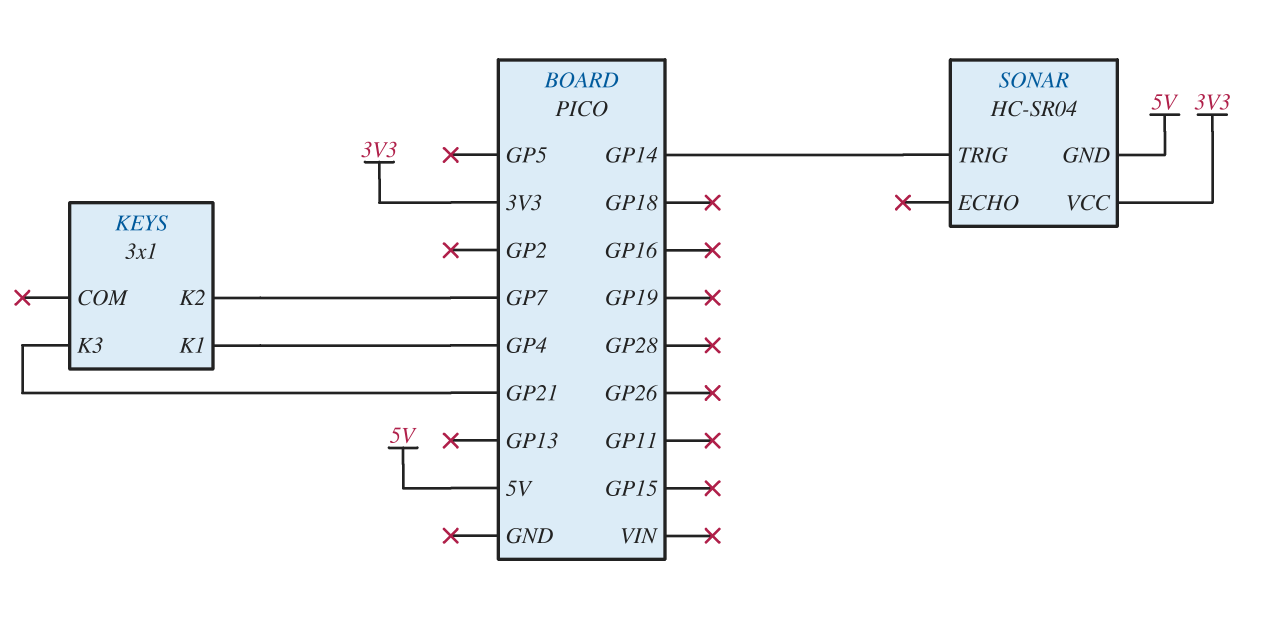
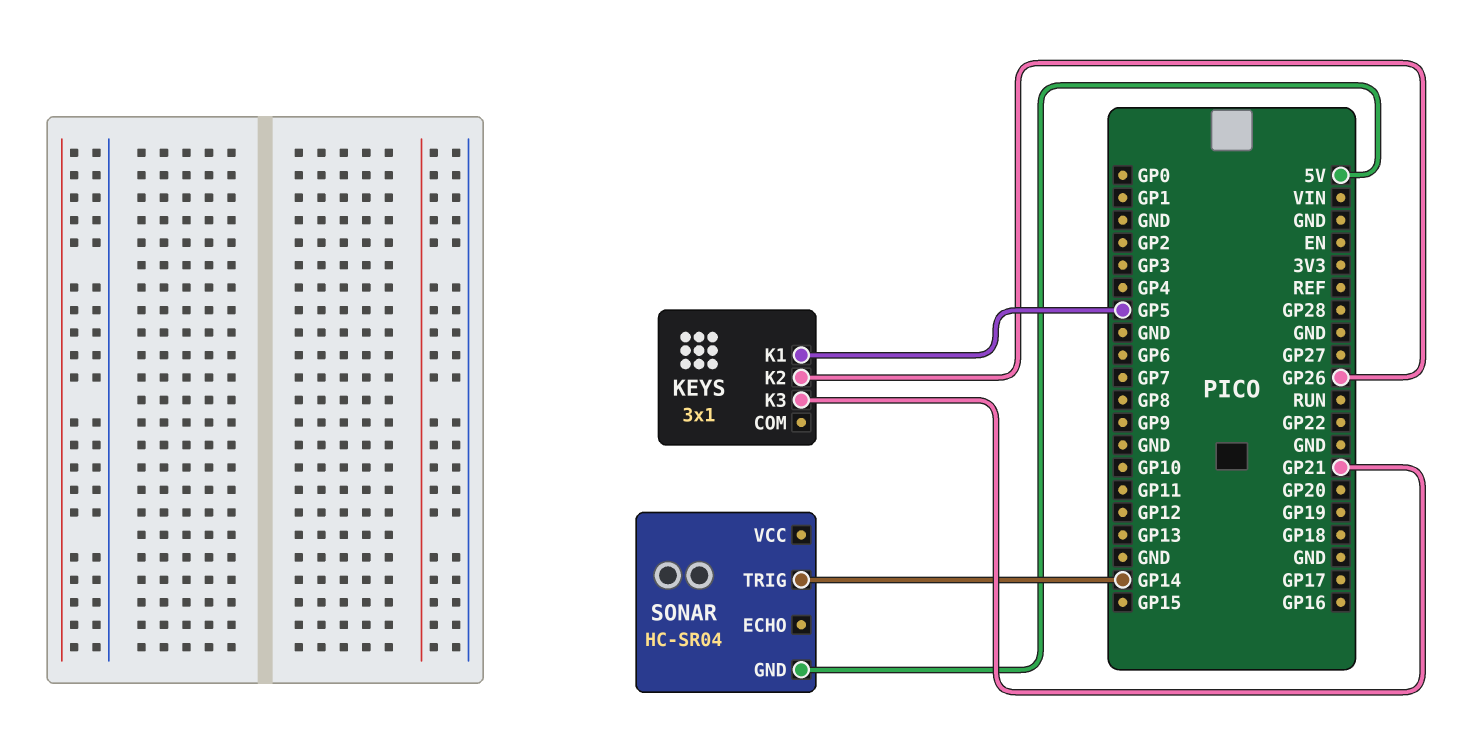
KEYS pin K1: GP4 -> GP5
KEYS pin K2: GP7 -> GP26
SONAR pin VCC: 3V3 -> none

